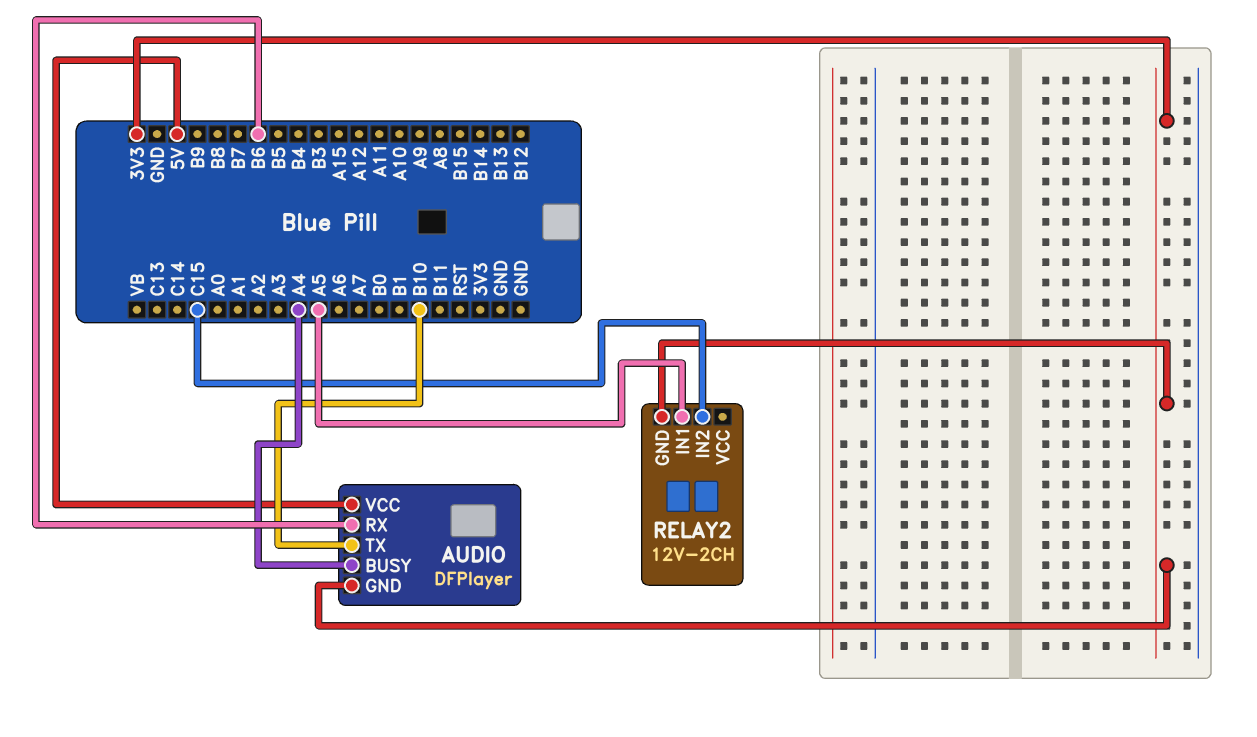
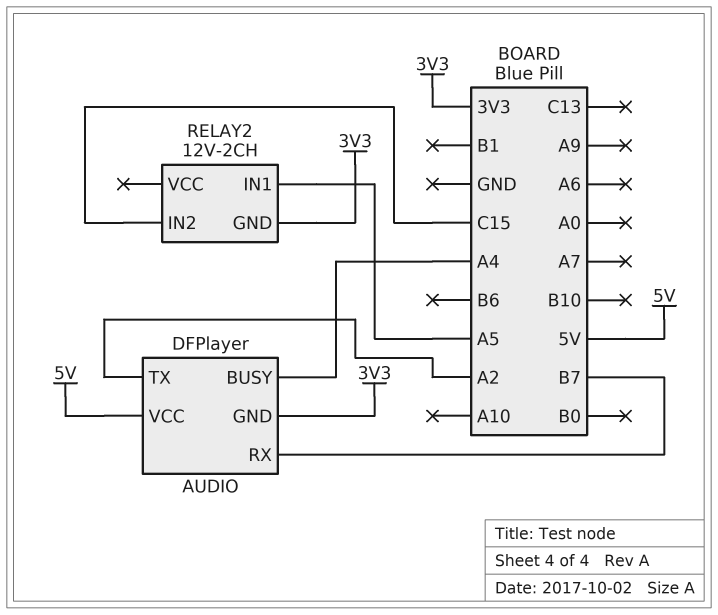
AUDIO pin RX: B6 -> B7
AUDIO pin TX: B10 -> A2

